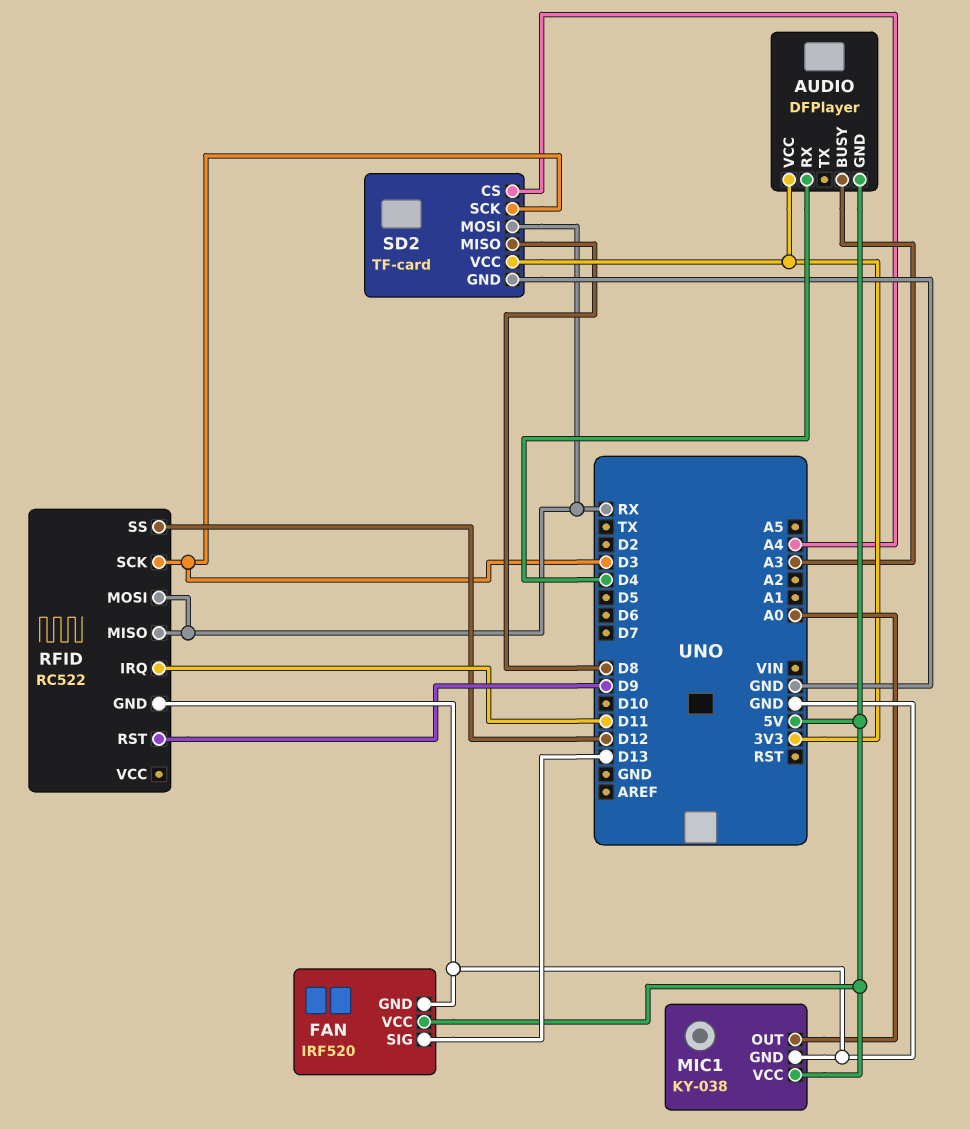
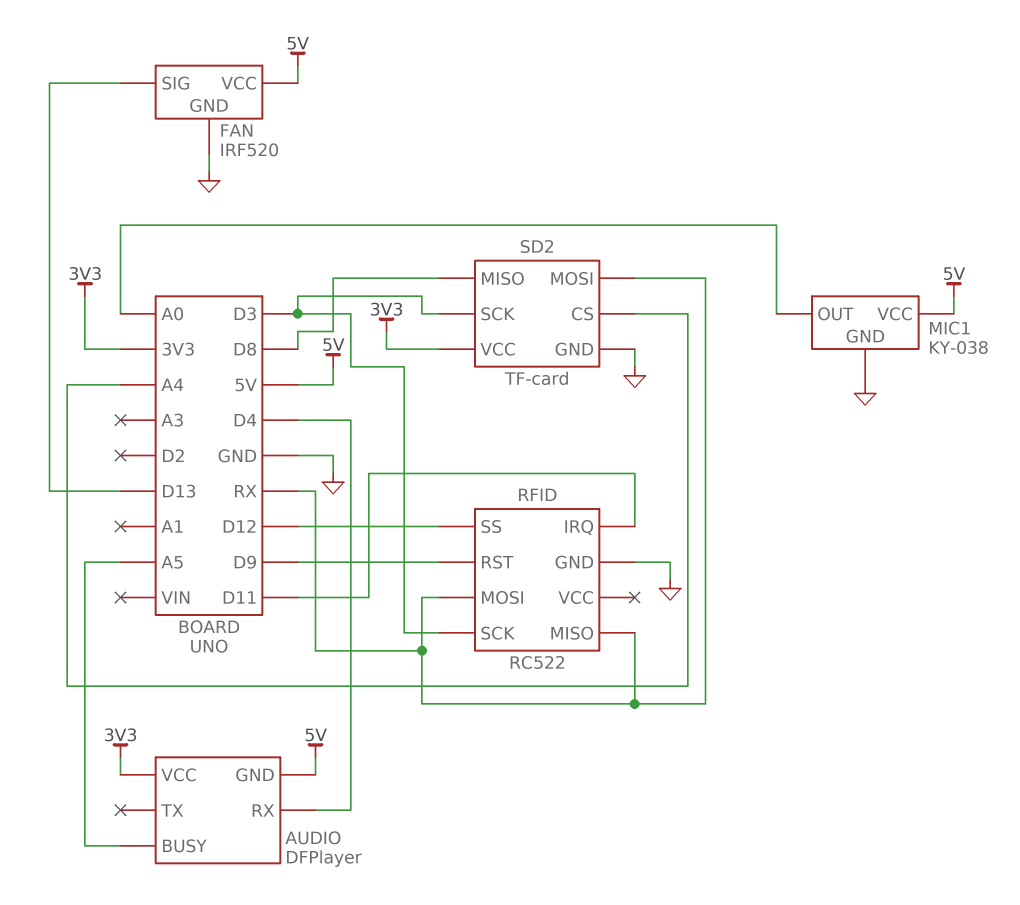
AUDIO pin BUSY: A3 -> A5

